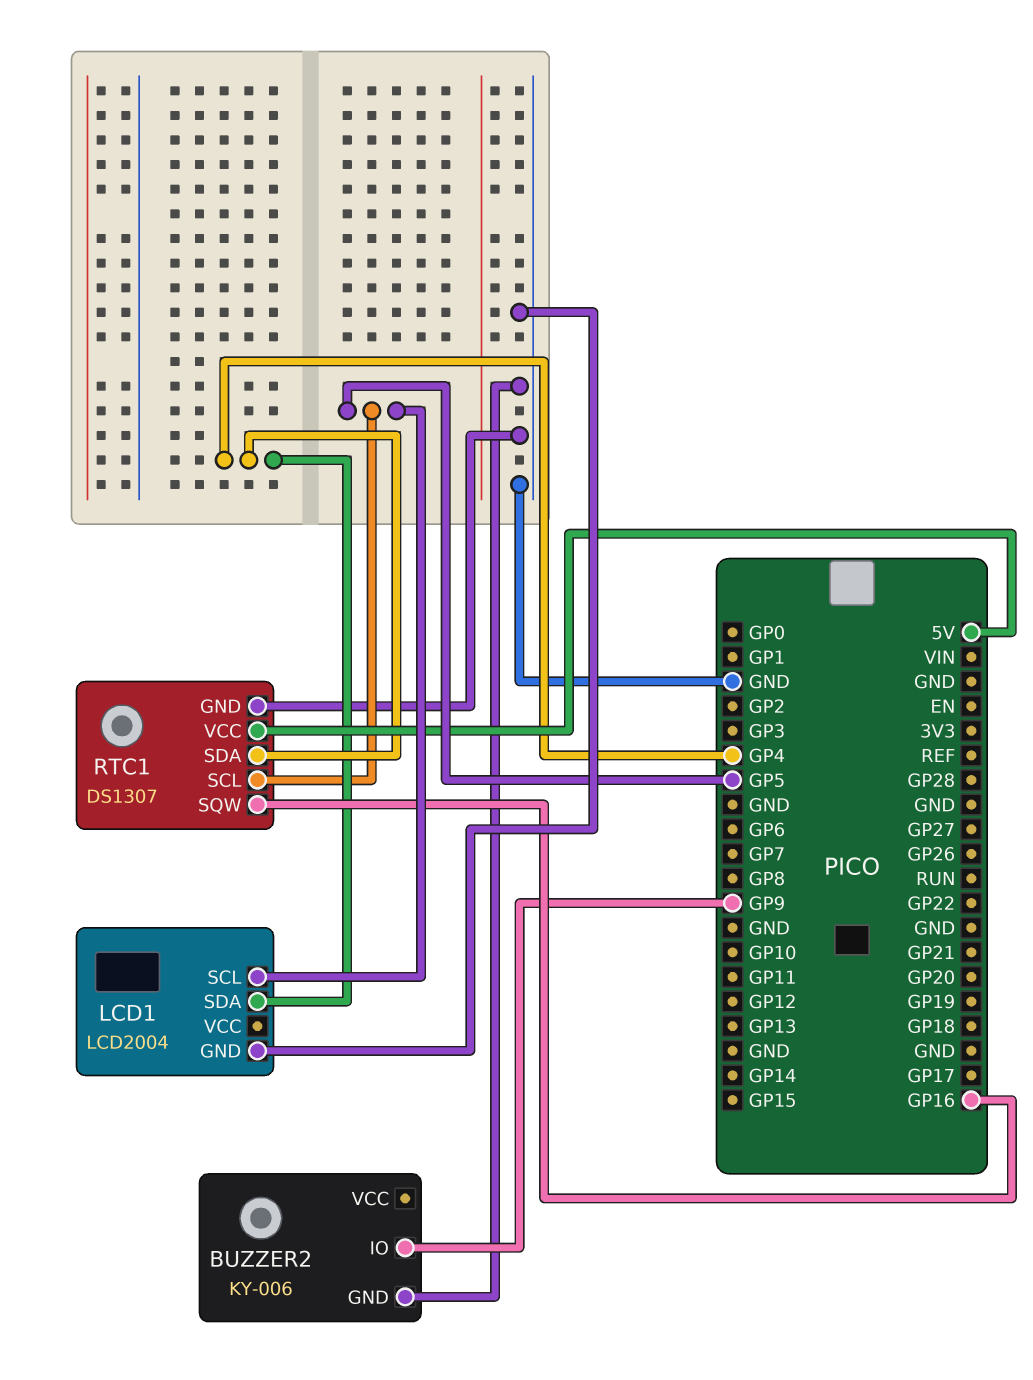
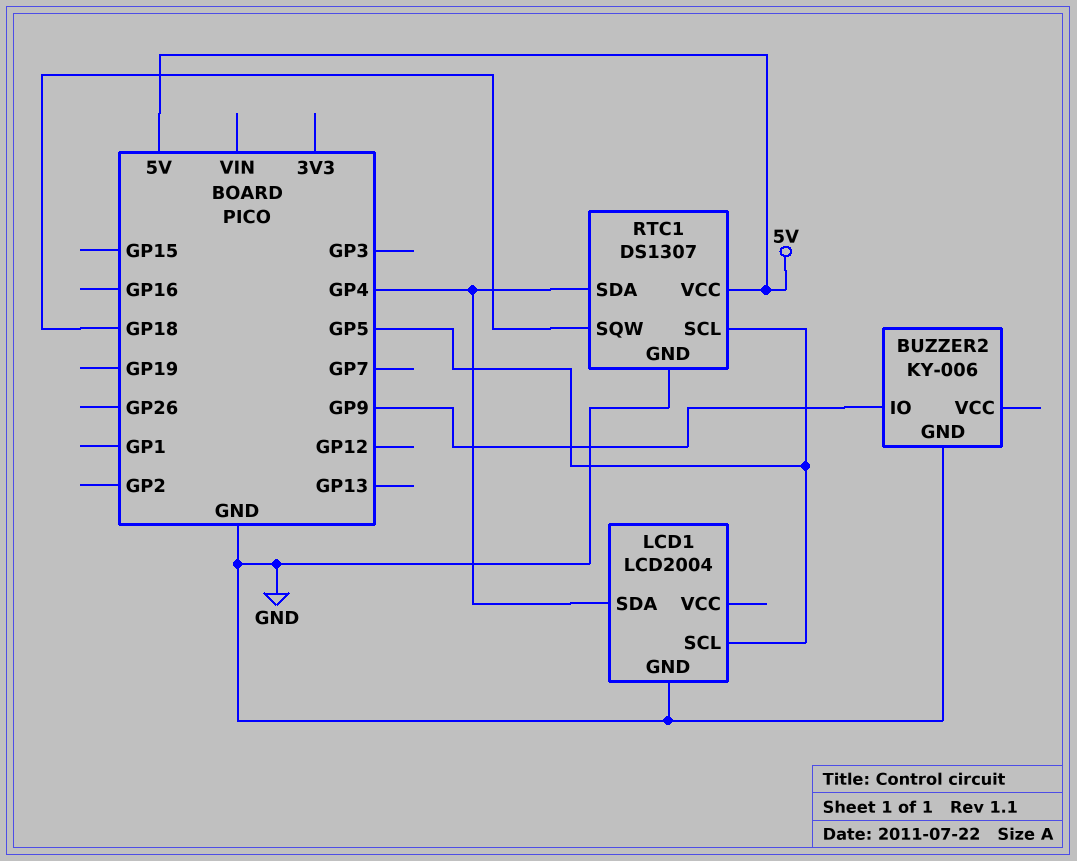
RTC1 pin SQW: GP16 -> GP18

